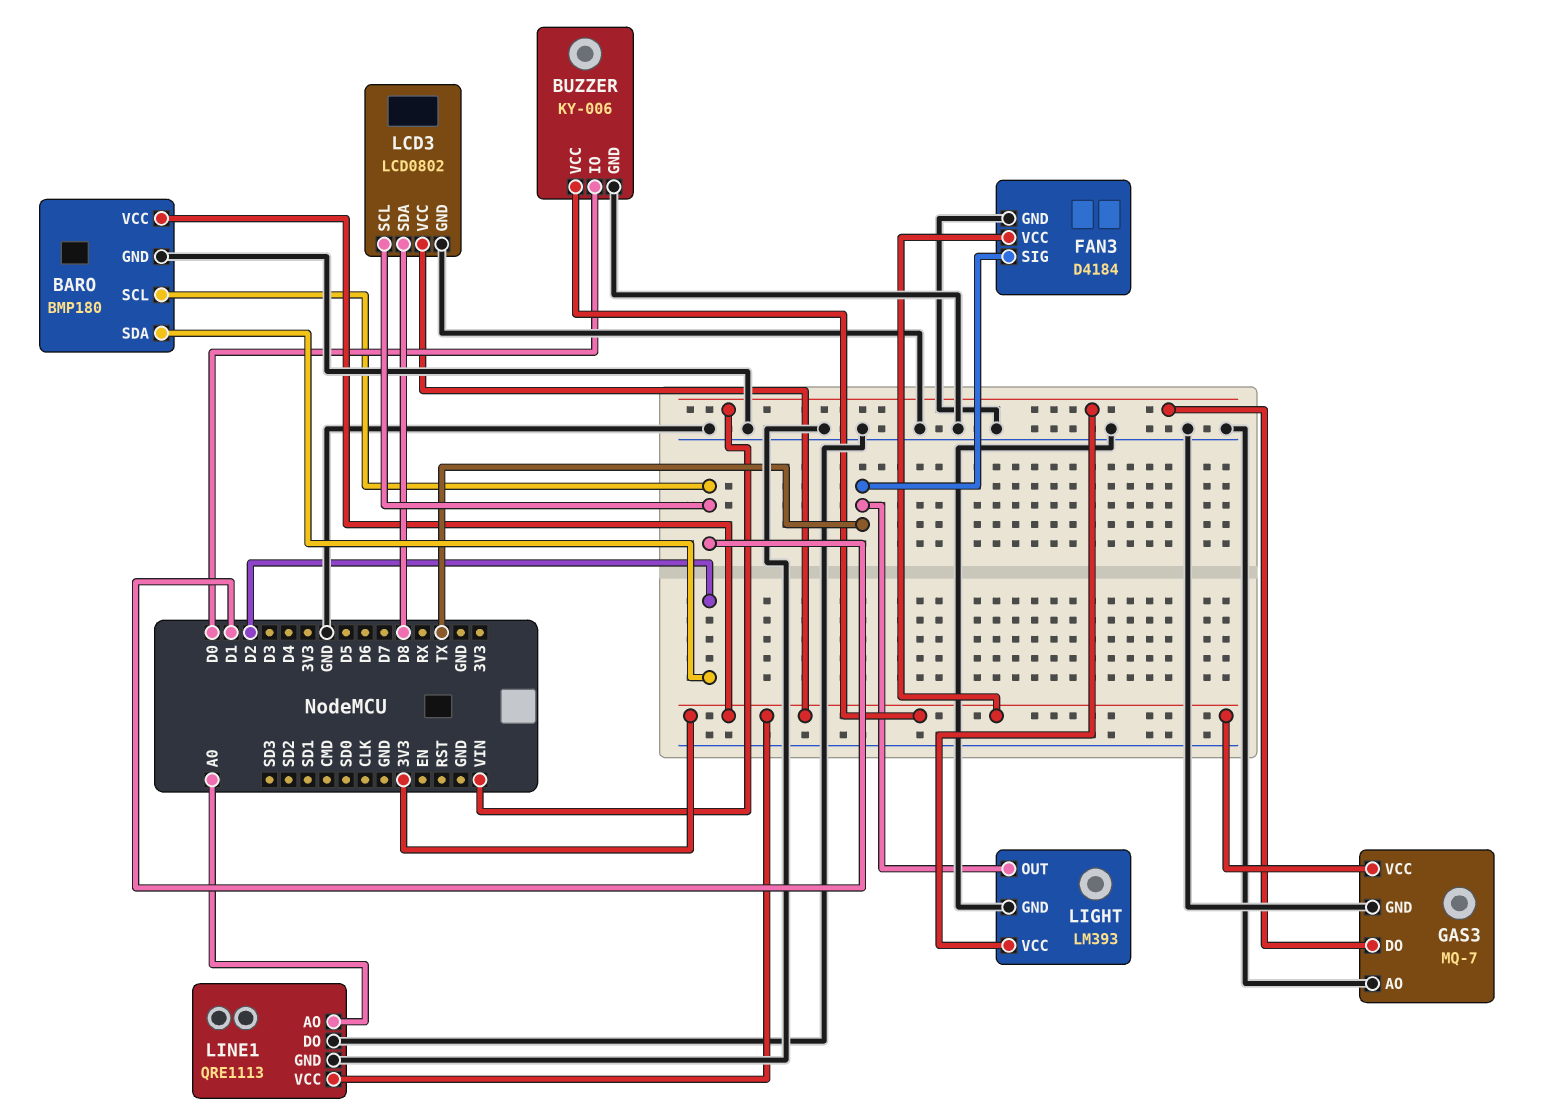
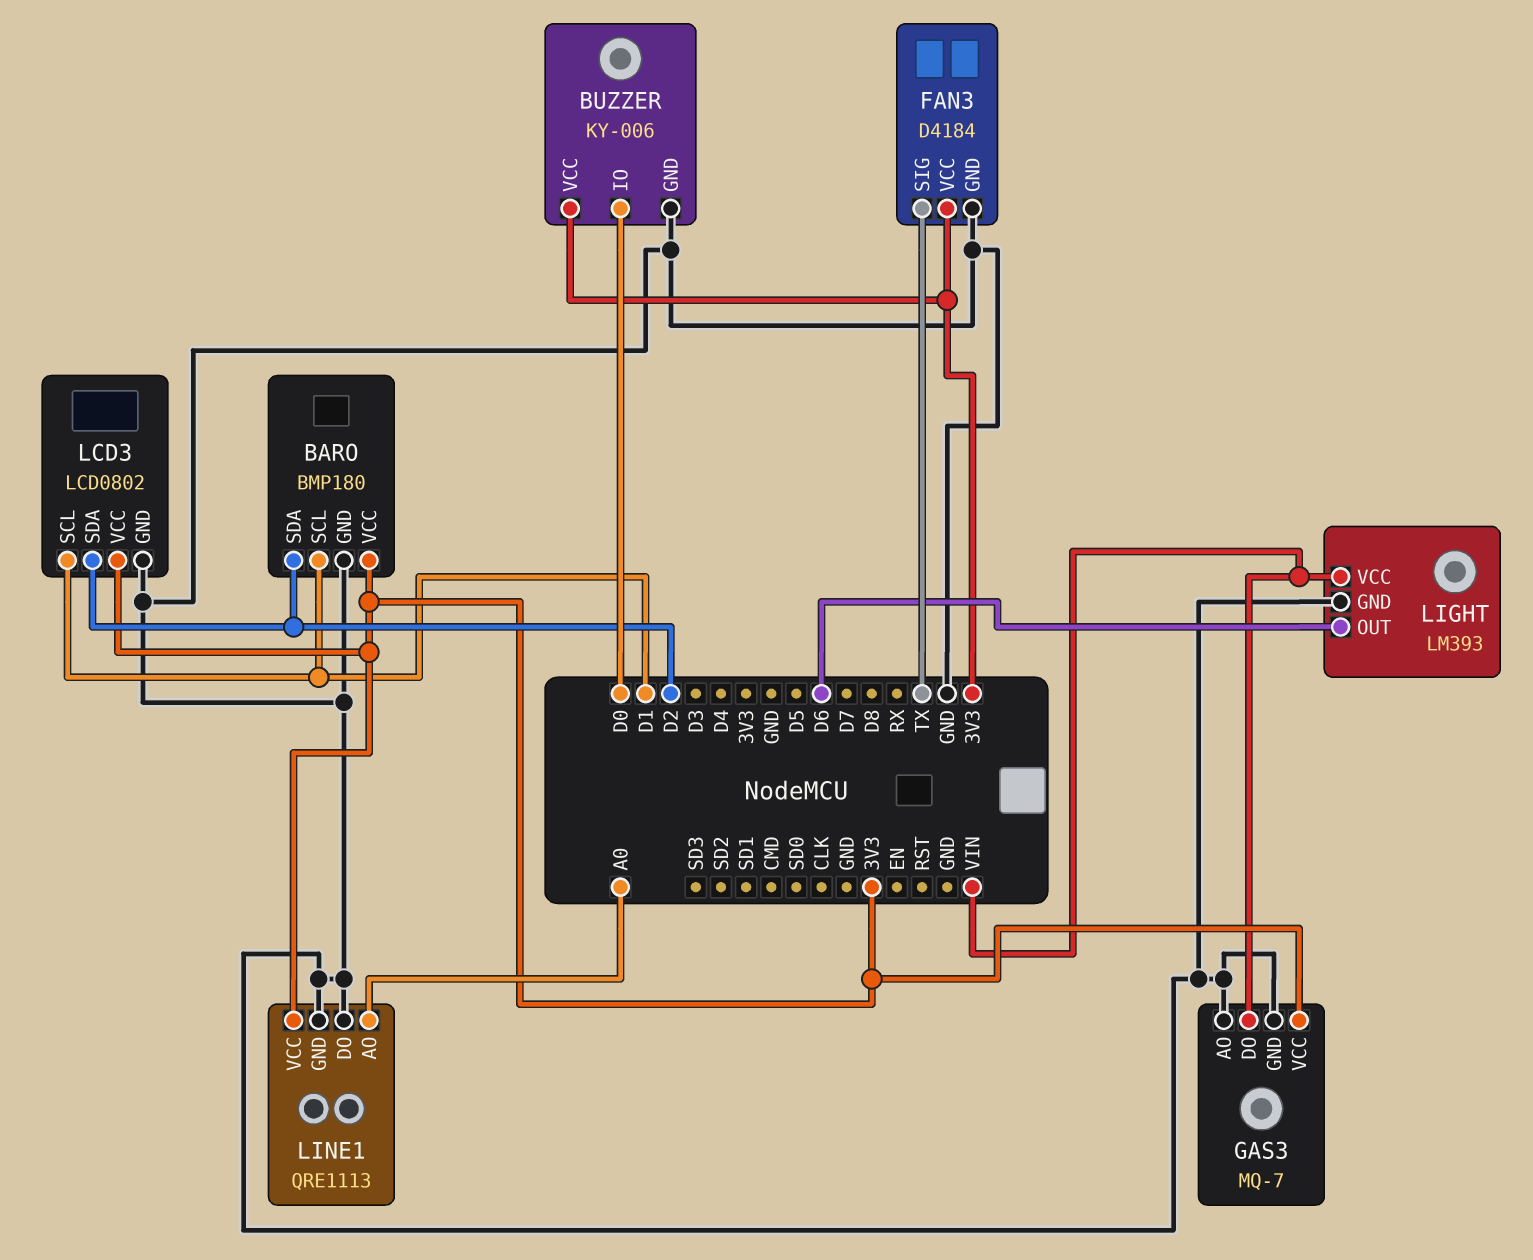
LCD3 pin SDA: D8 -> D2
LIGHT pin OUT: TX -> D6

